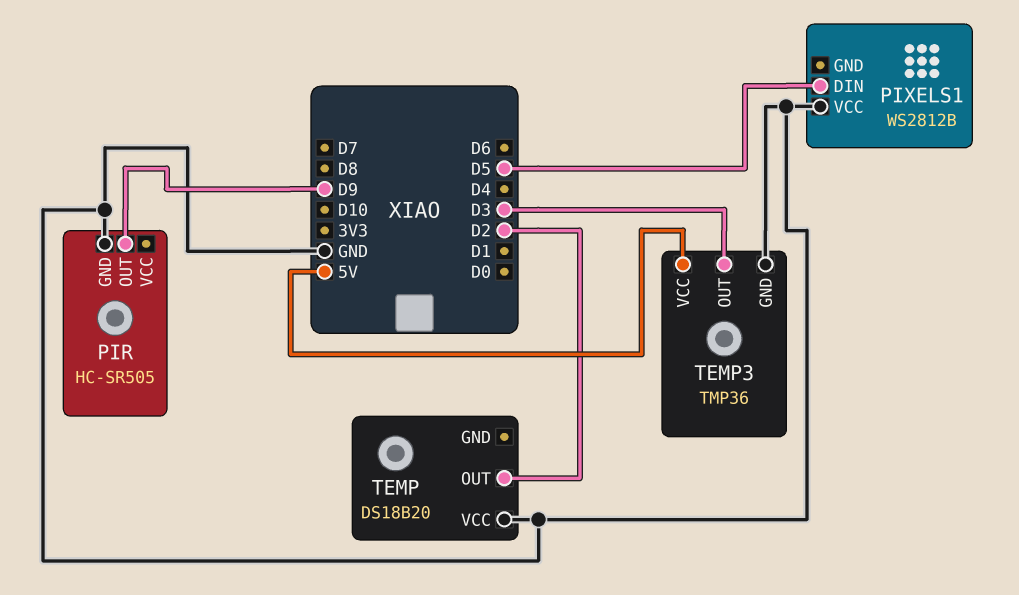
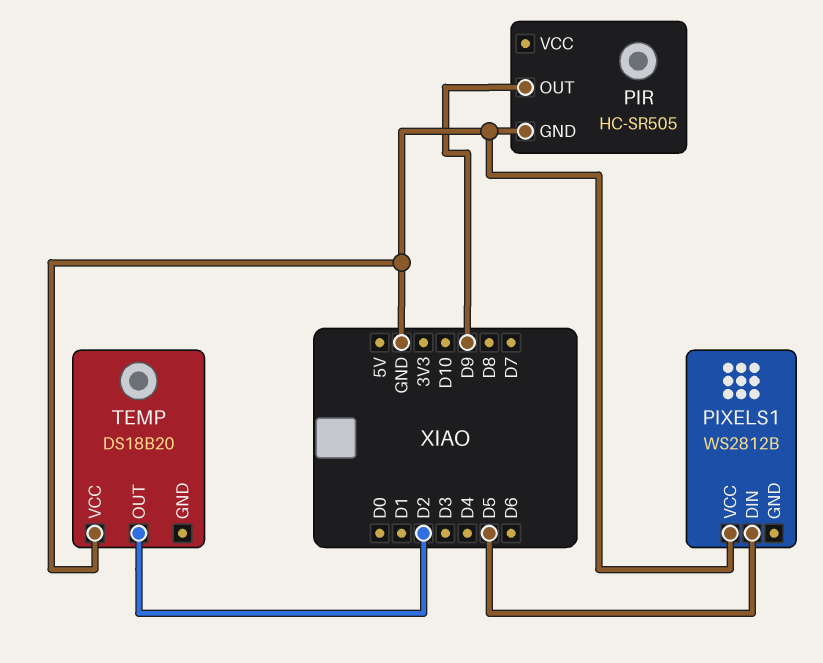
TEMP3: TMP36 -> none
TEMP3 pin GND: GND -> none
TEMP3 pin OUT: D3 -> none
TEMP3 pin VCC: 5V -> none

